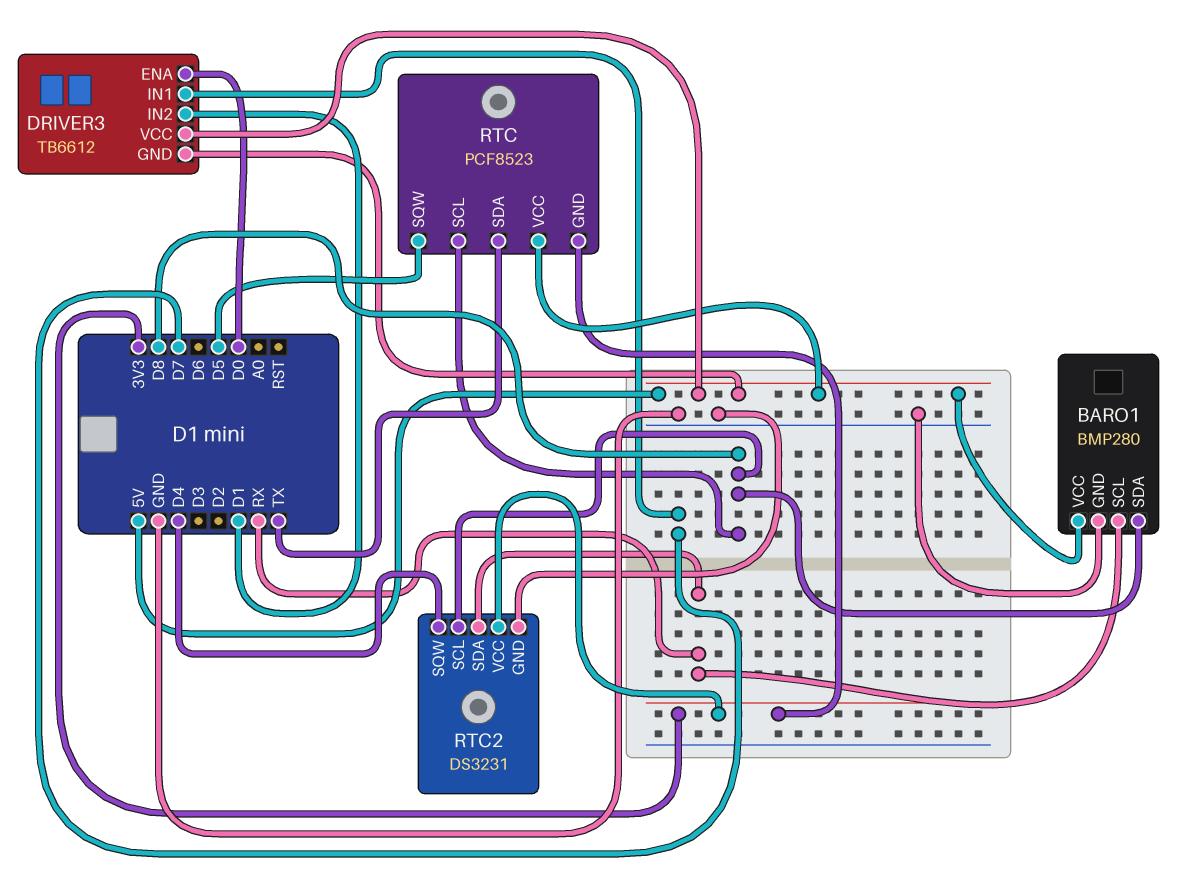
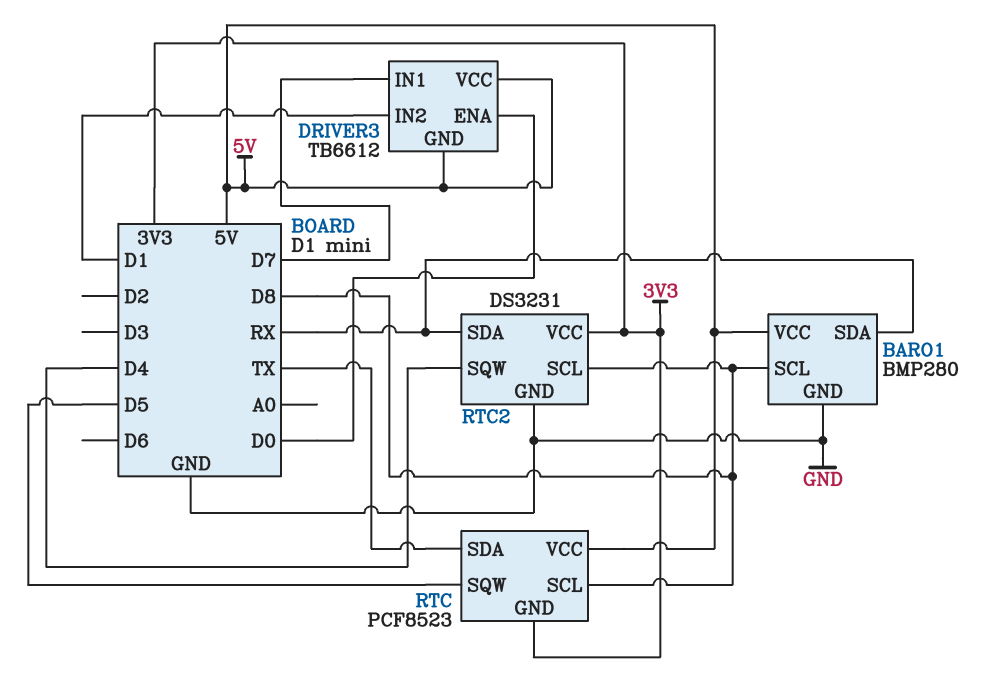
BARO1 pin SCL: RX -> D8
BARO1 pin SDA: D8 -> RX

